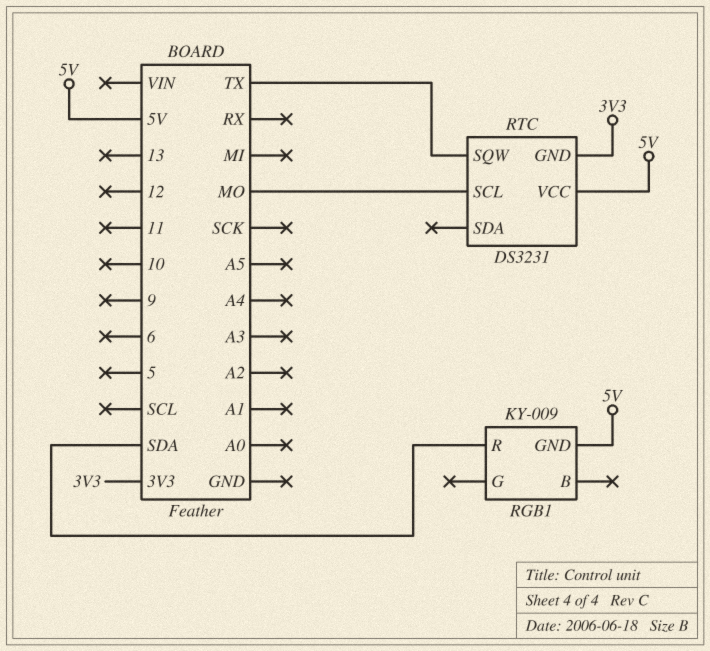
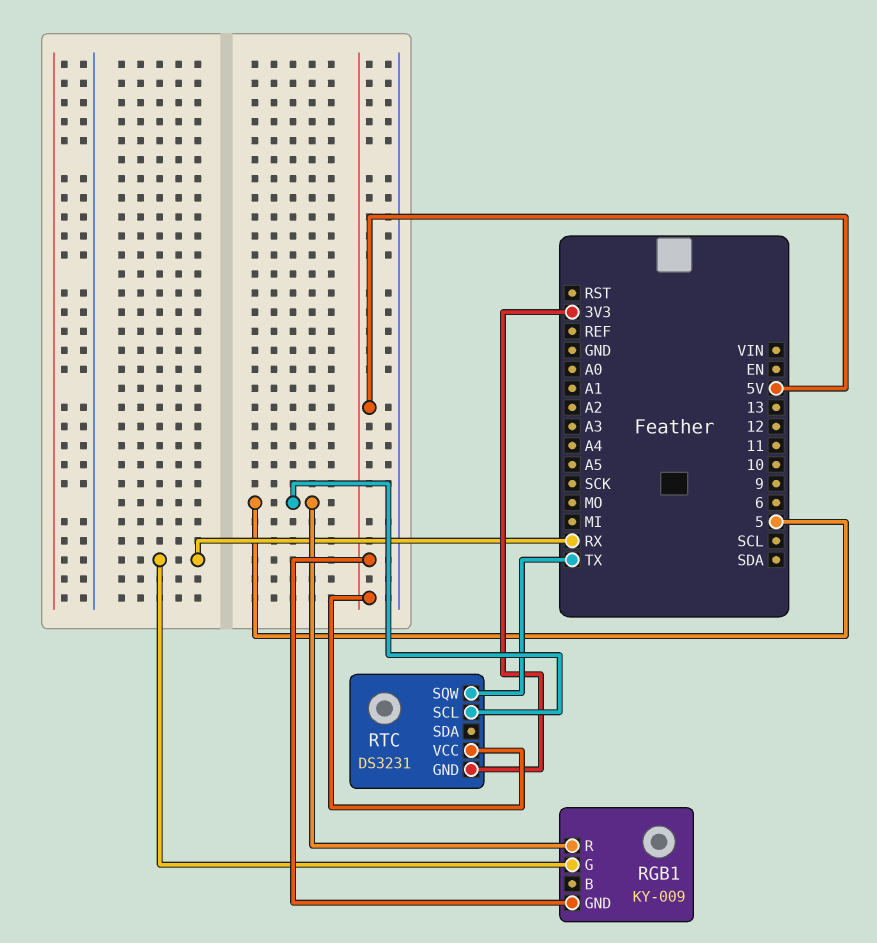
RGB1 pin G: none -> RX
RGB1 pin R: SDA -> 5
RTC pin SCL: MO -> 5

